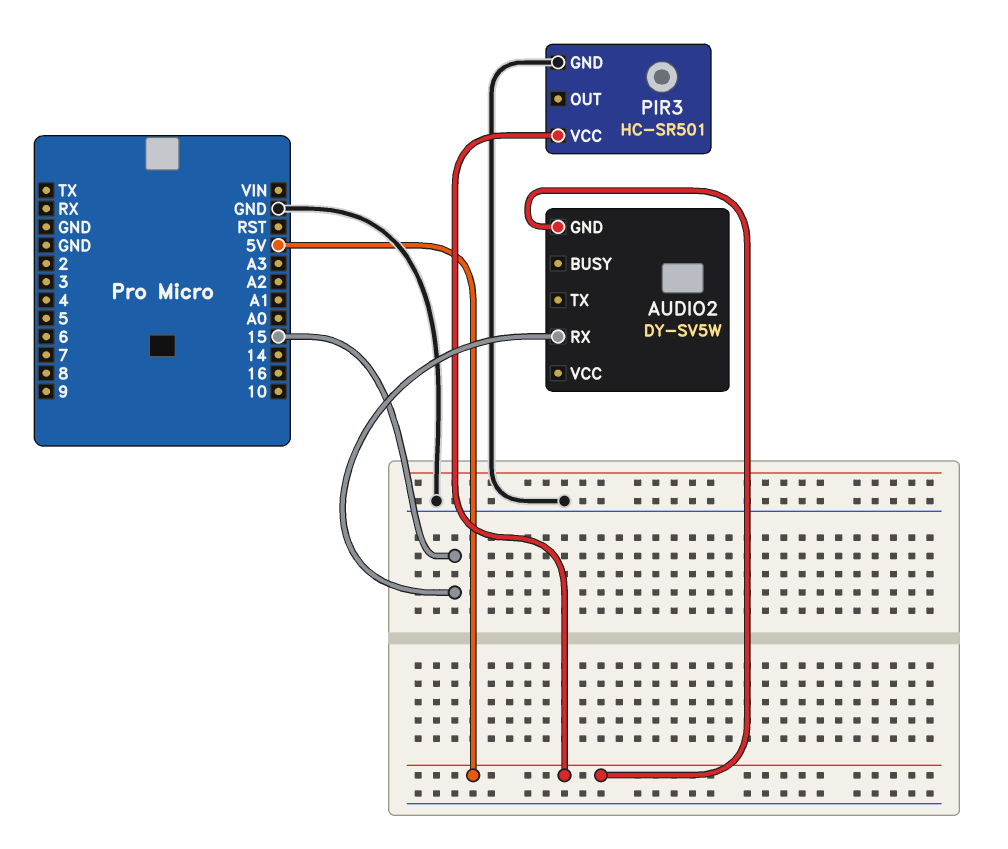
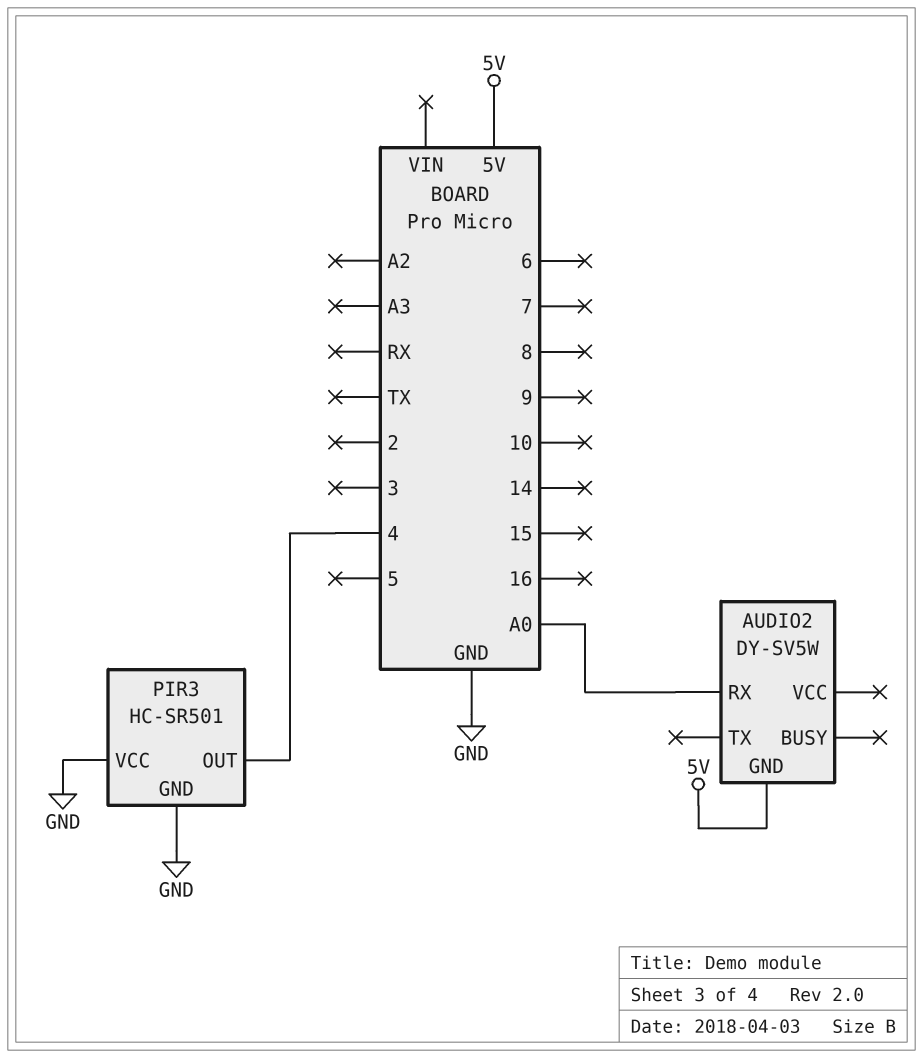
AUDIO2 pin RX: 15 -> A0
PIR3 pin OUT: none -> 4
PIR3 pin VCC: 5V -> GND

